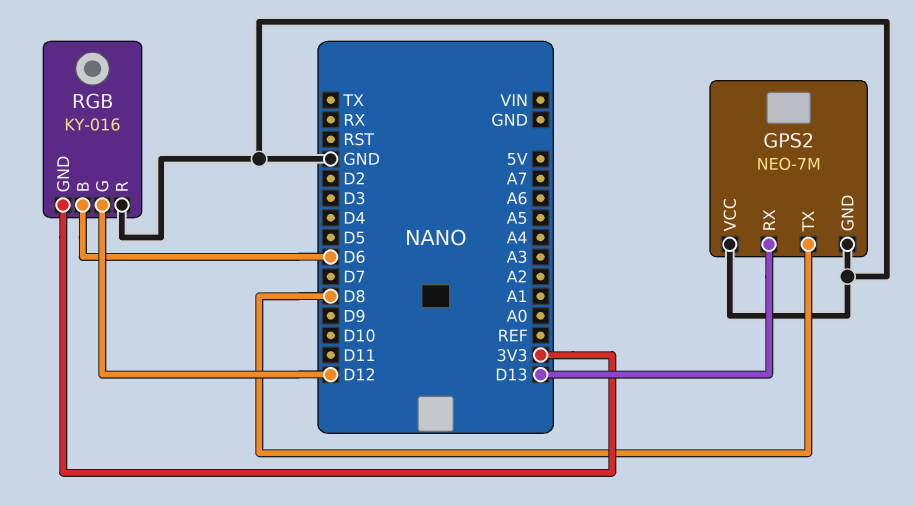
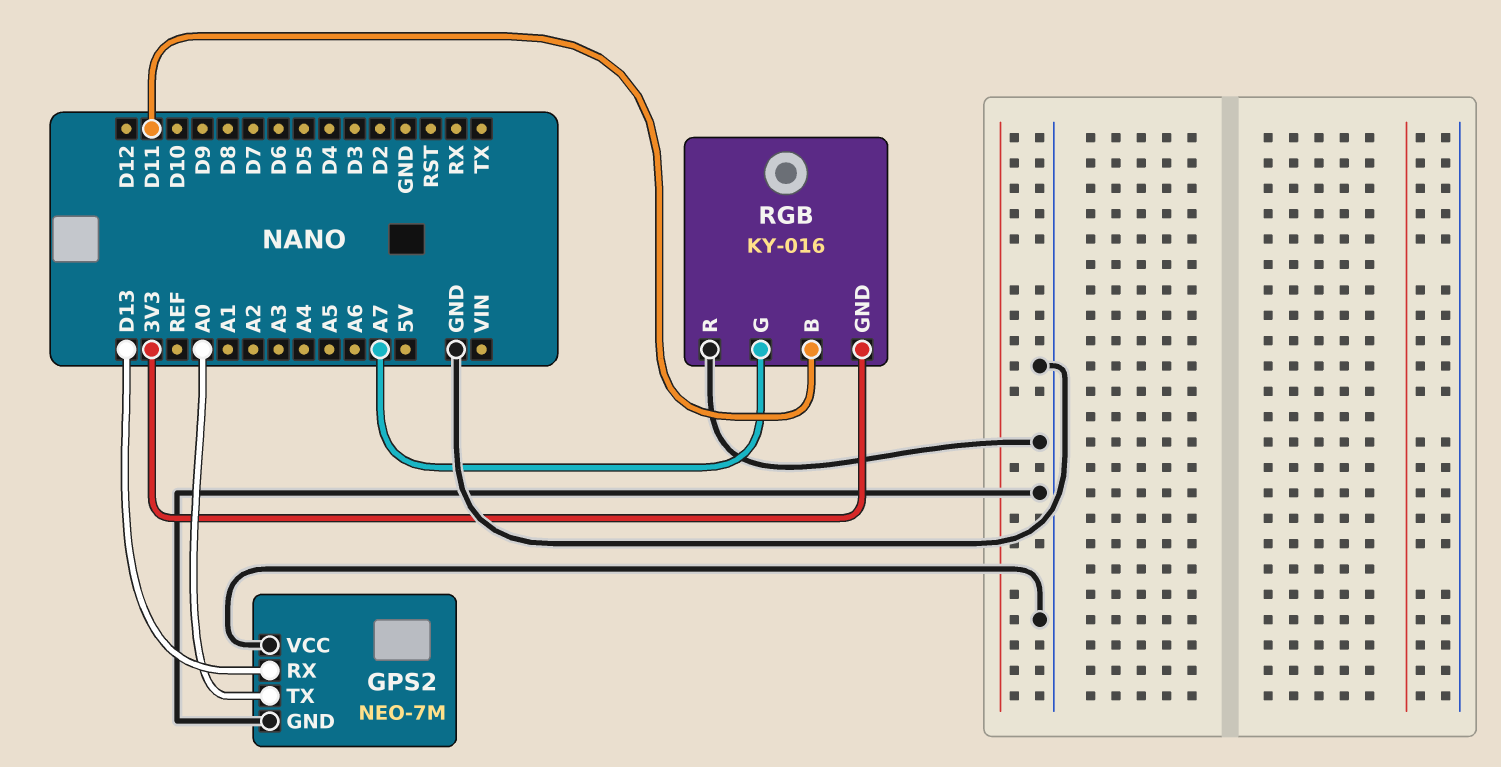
GPS2 pin TX: D8 -> A0
RGB pin B: D6 -> D11
RGB pin G: D12 -> A7

